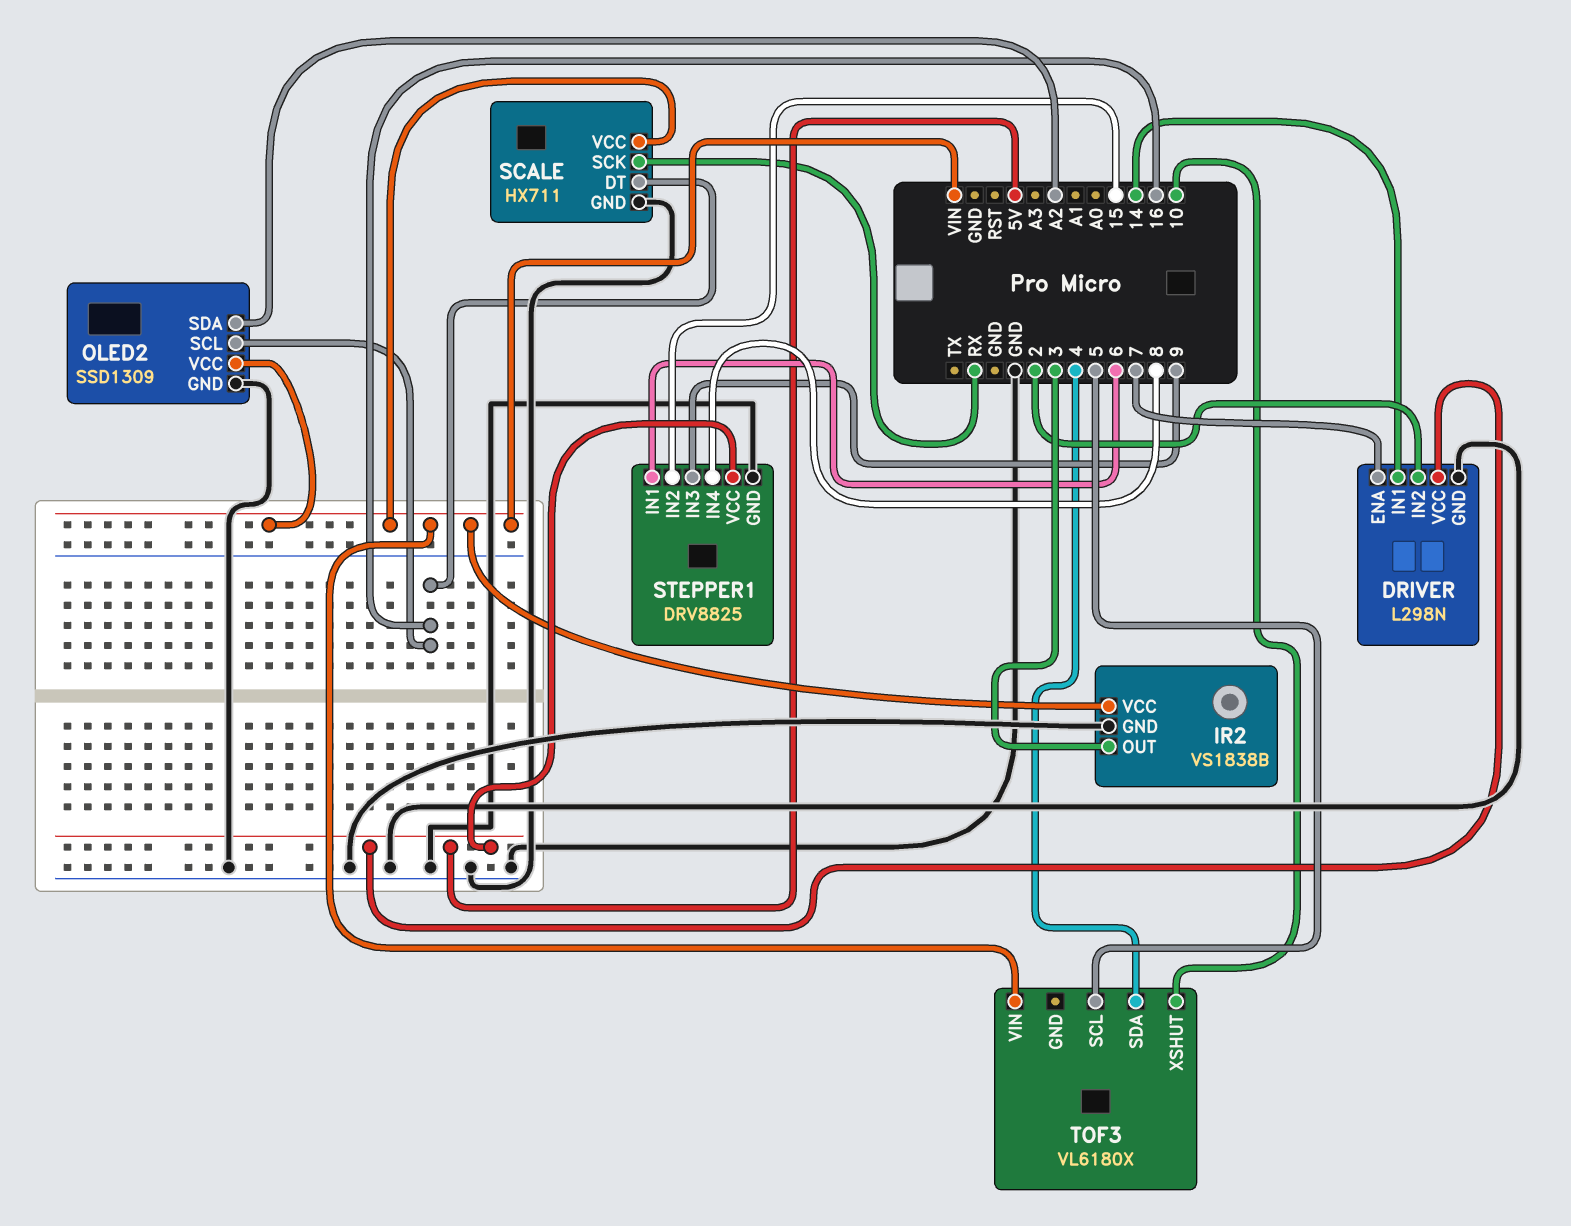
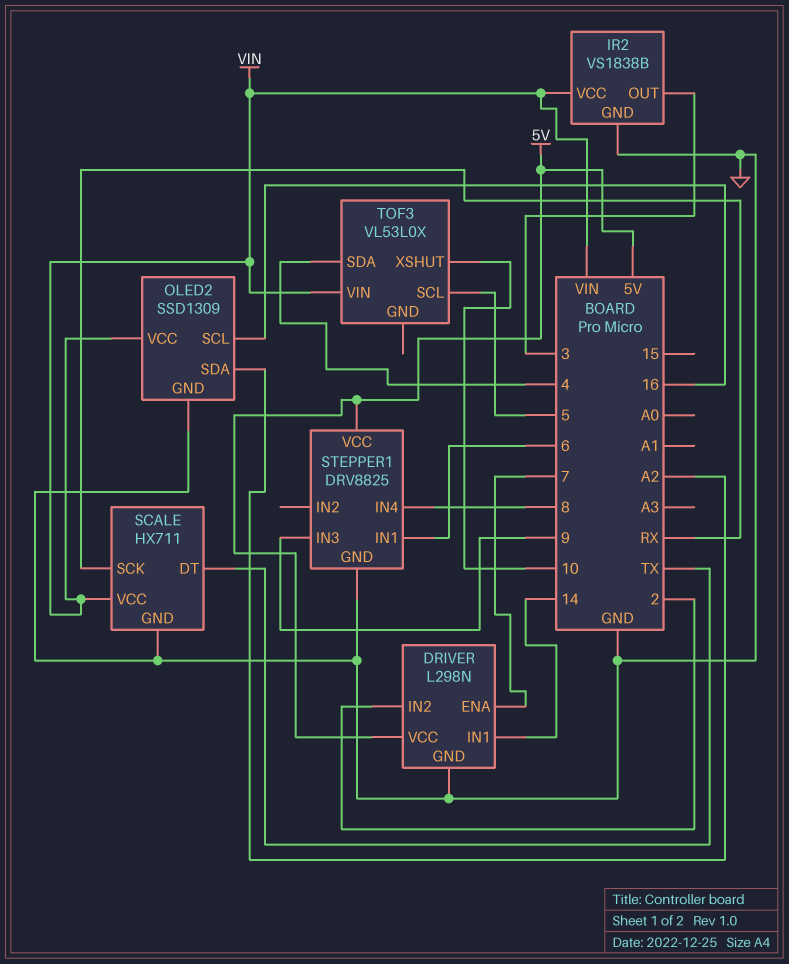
SCALE pin DT: 16 -> TX
STEPPER1 pin IN2: 15 -> none
TOF3: VL6180X -> VL53L0X

